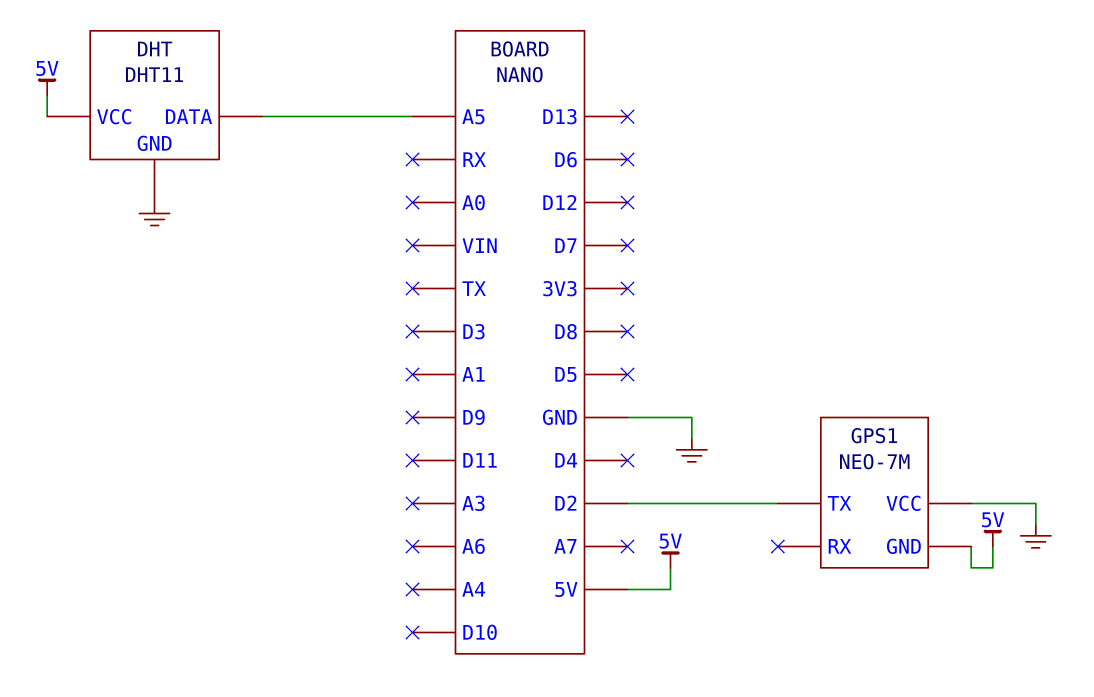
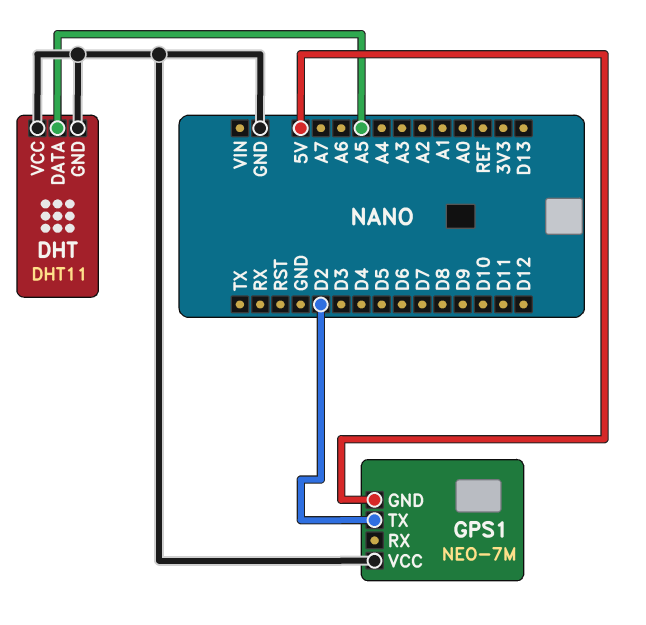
DHT pin VCC: 5V -> GND

